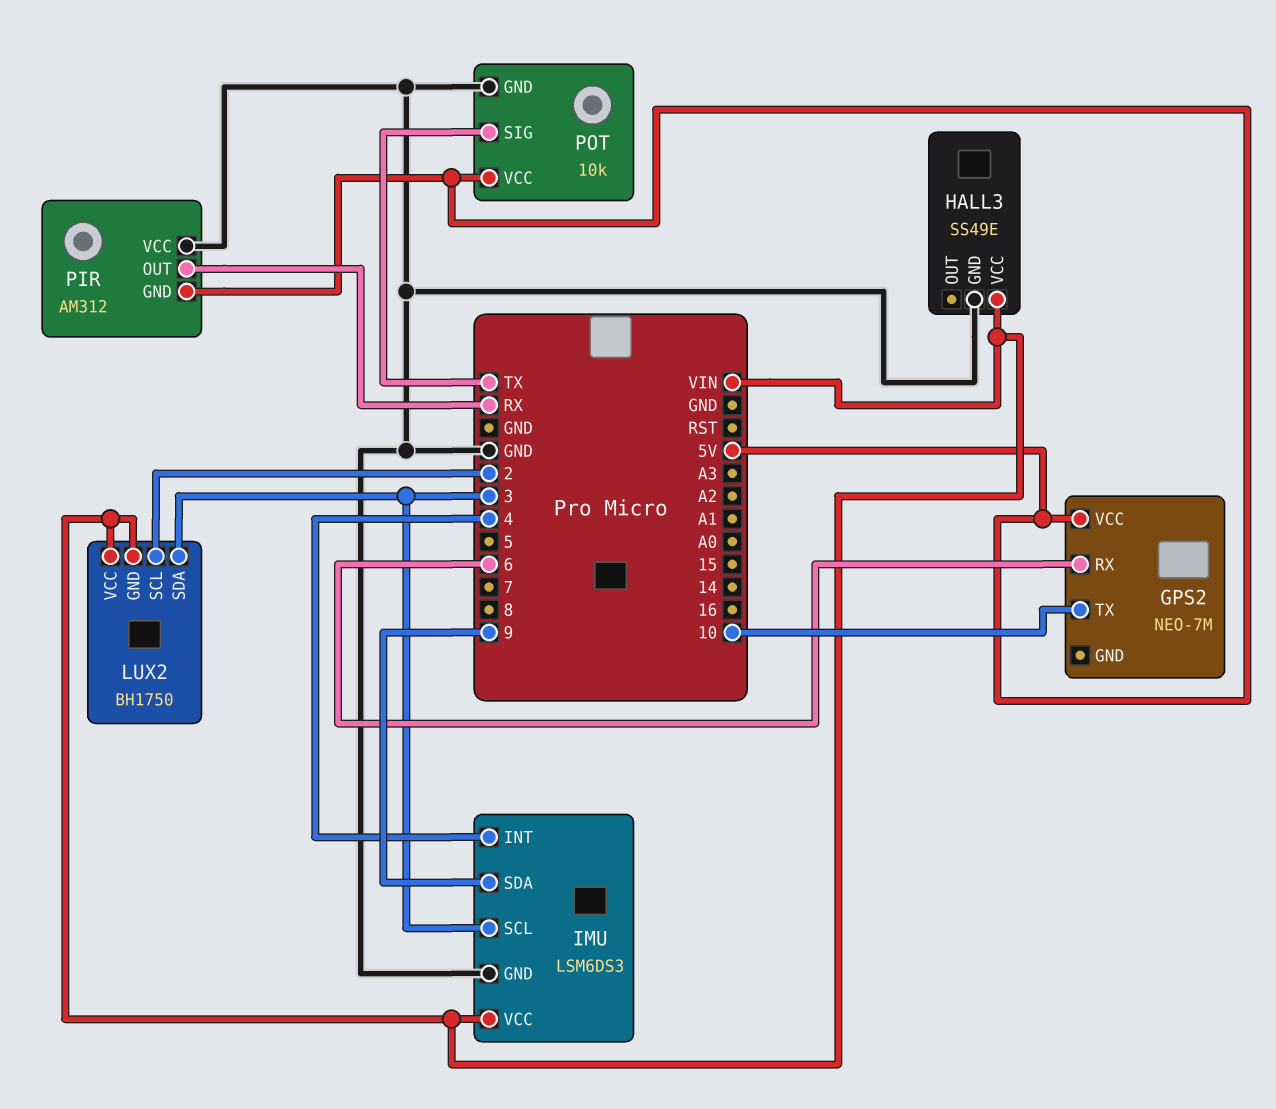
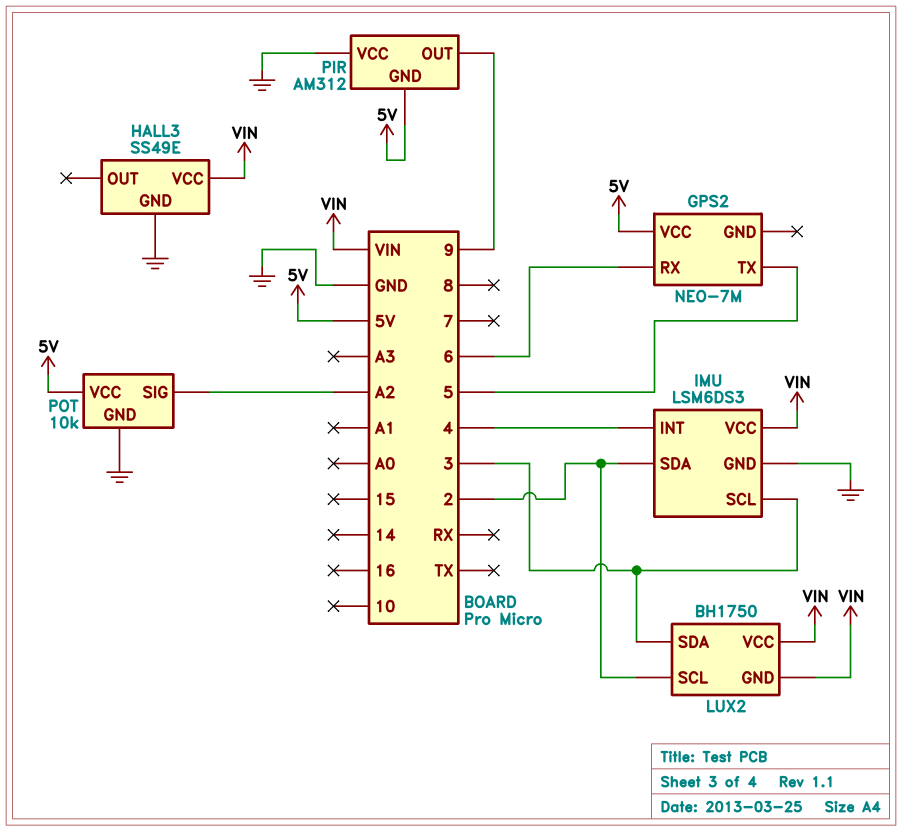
GPS2 pin TX: 10 -> 5
IMU pin SDA: 9 -> 2
PIR pin OUT: RX -> 9
POT pin SIG: TX -> A2

